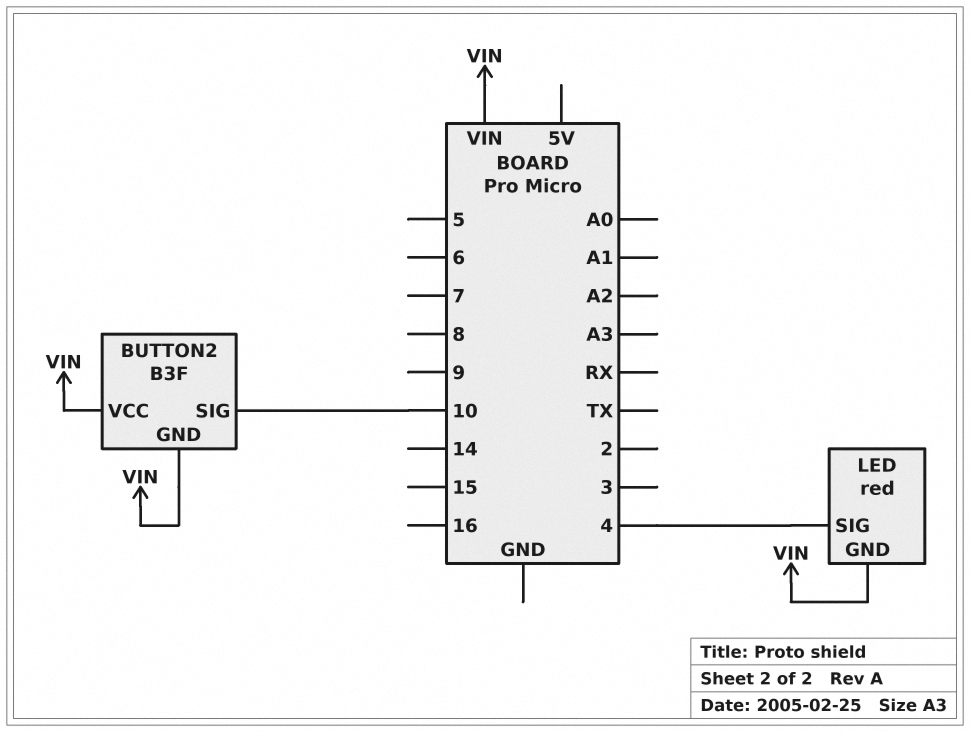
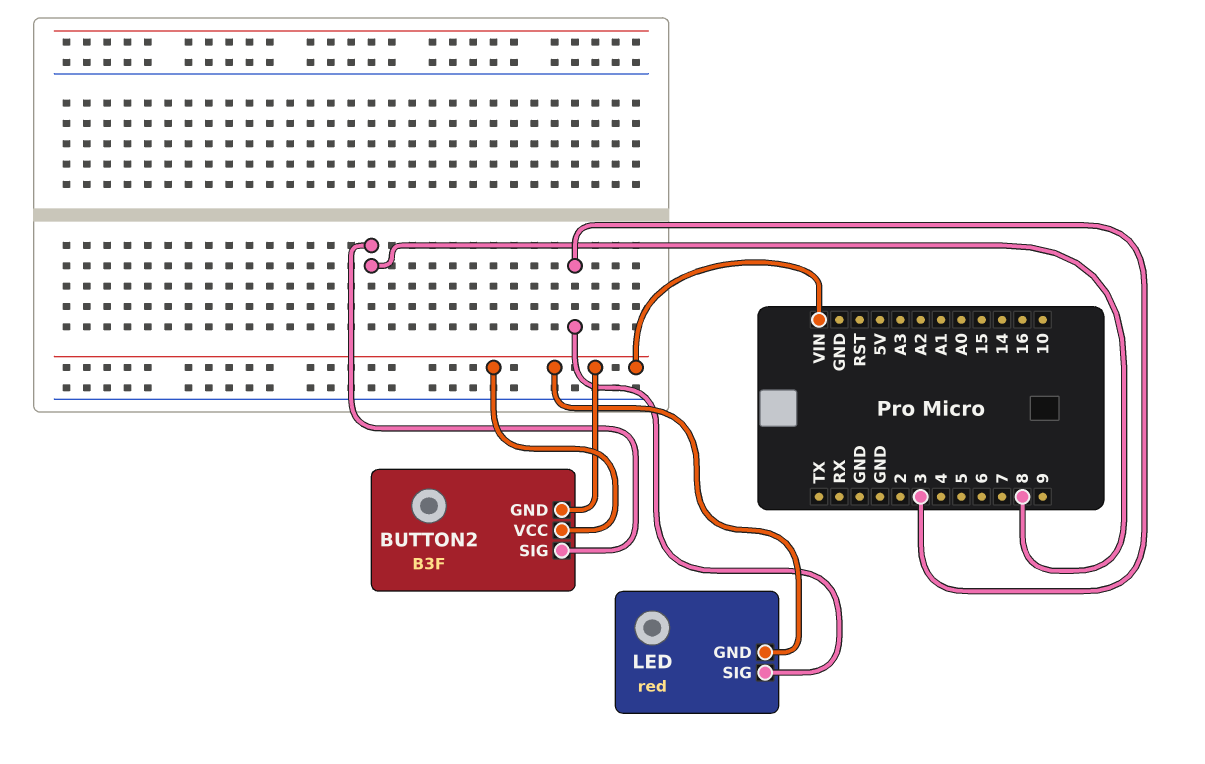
BUTTON2 pin SIG: 10 -> 8
LED pin SIG: 4 -> 3

